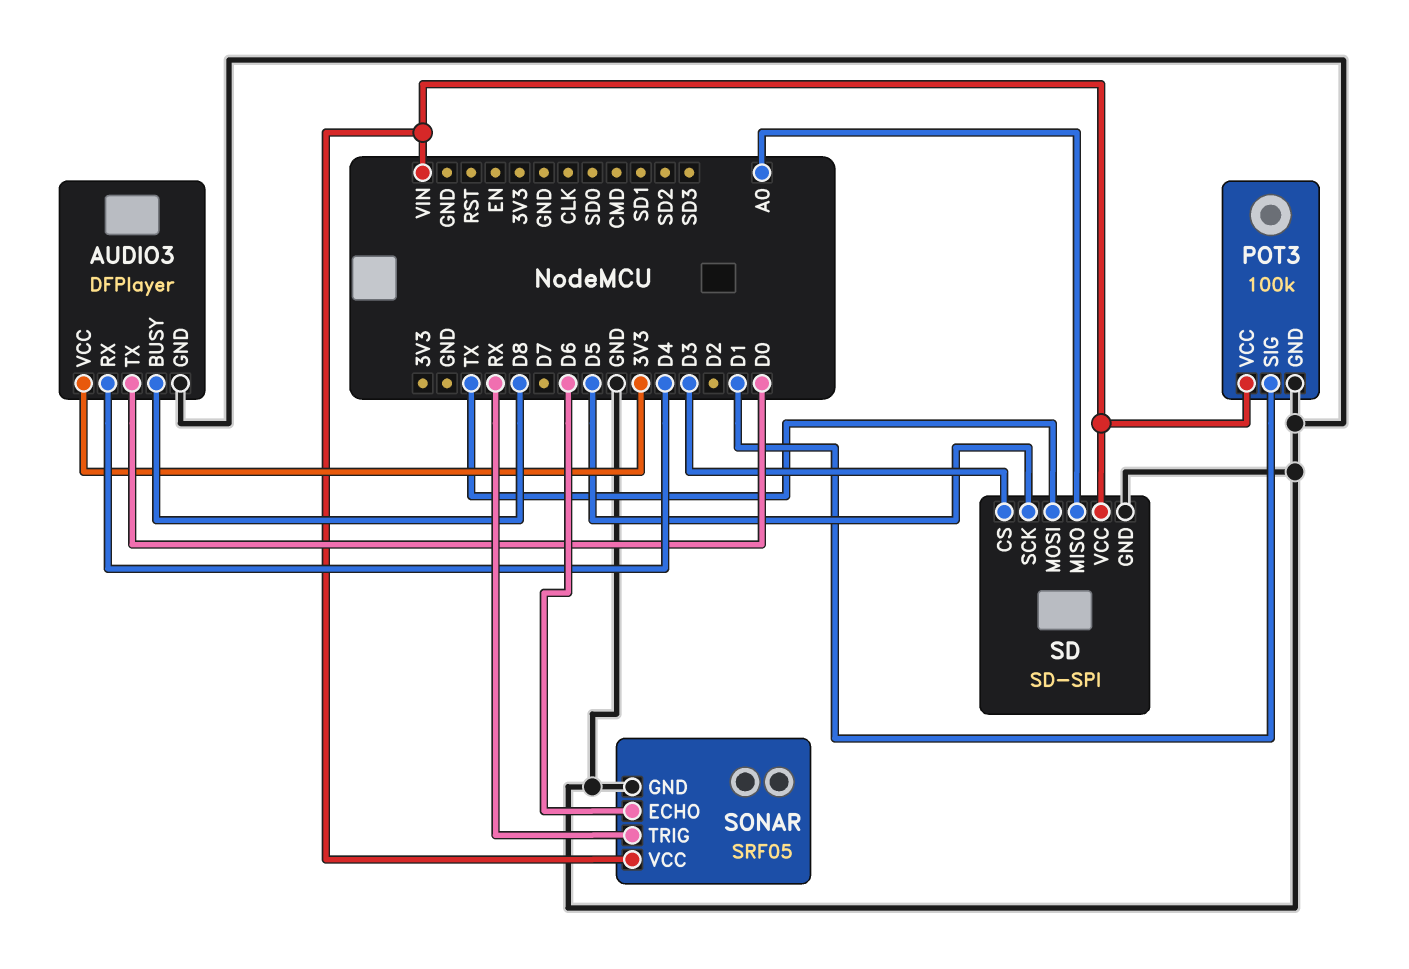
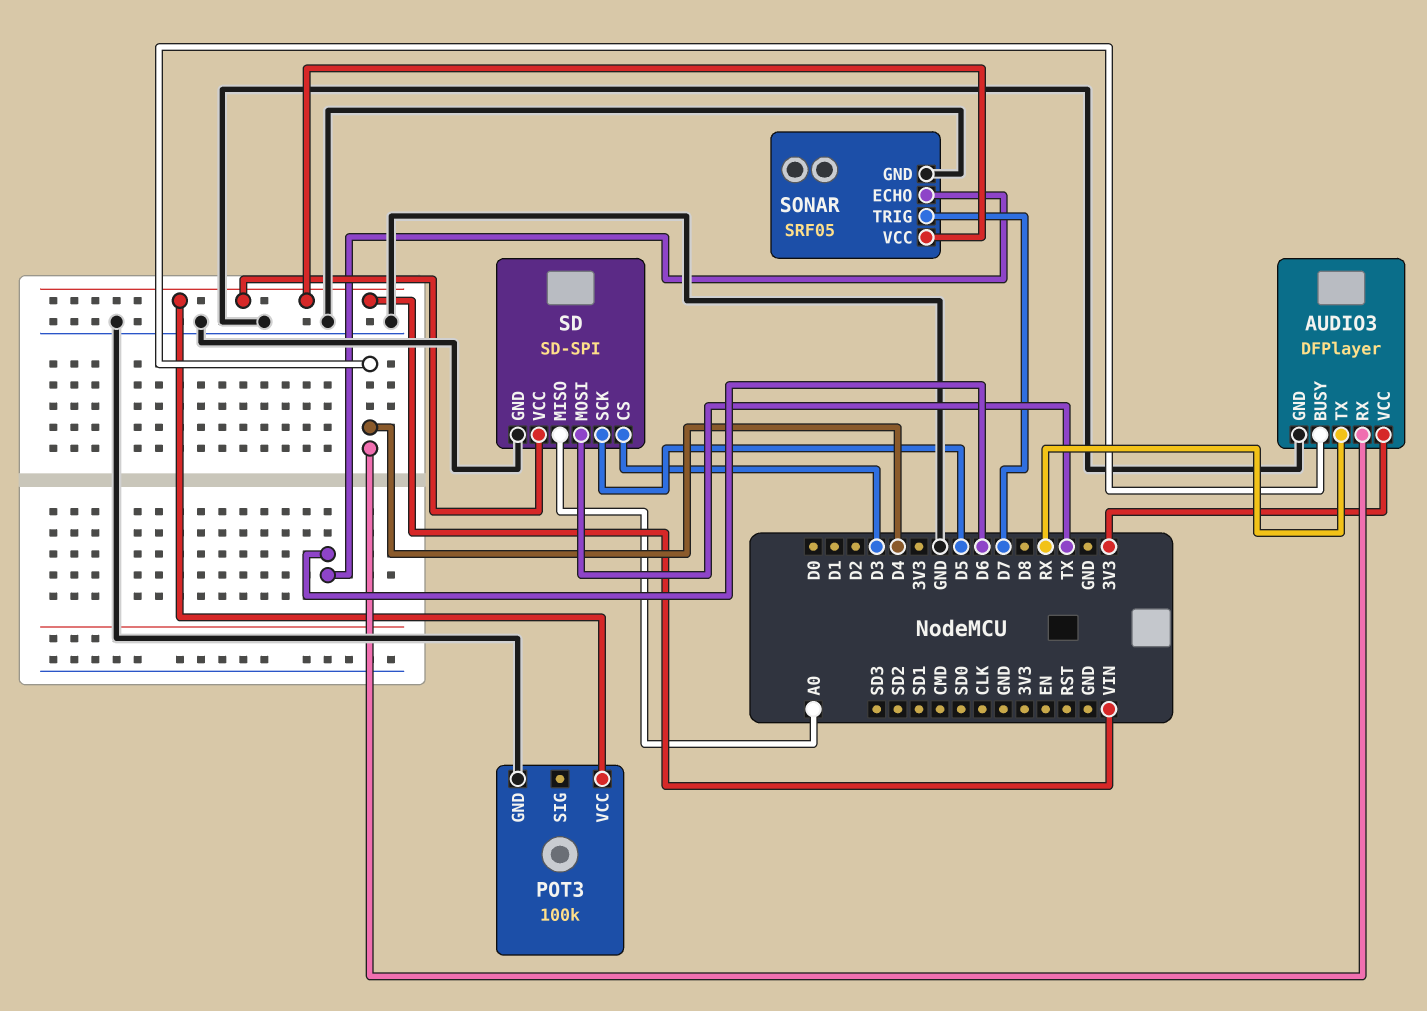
AUDIO3 pin BUSY: D8 -> D4
AUDIO3 pin TX: D0 -> RX
POT3 pin SIG: D1 -> none
SONAR pin TRIG: RX -> D7

